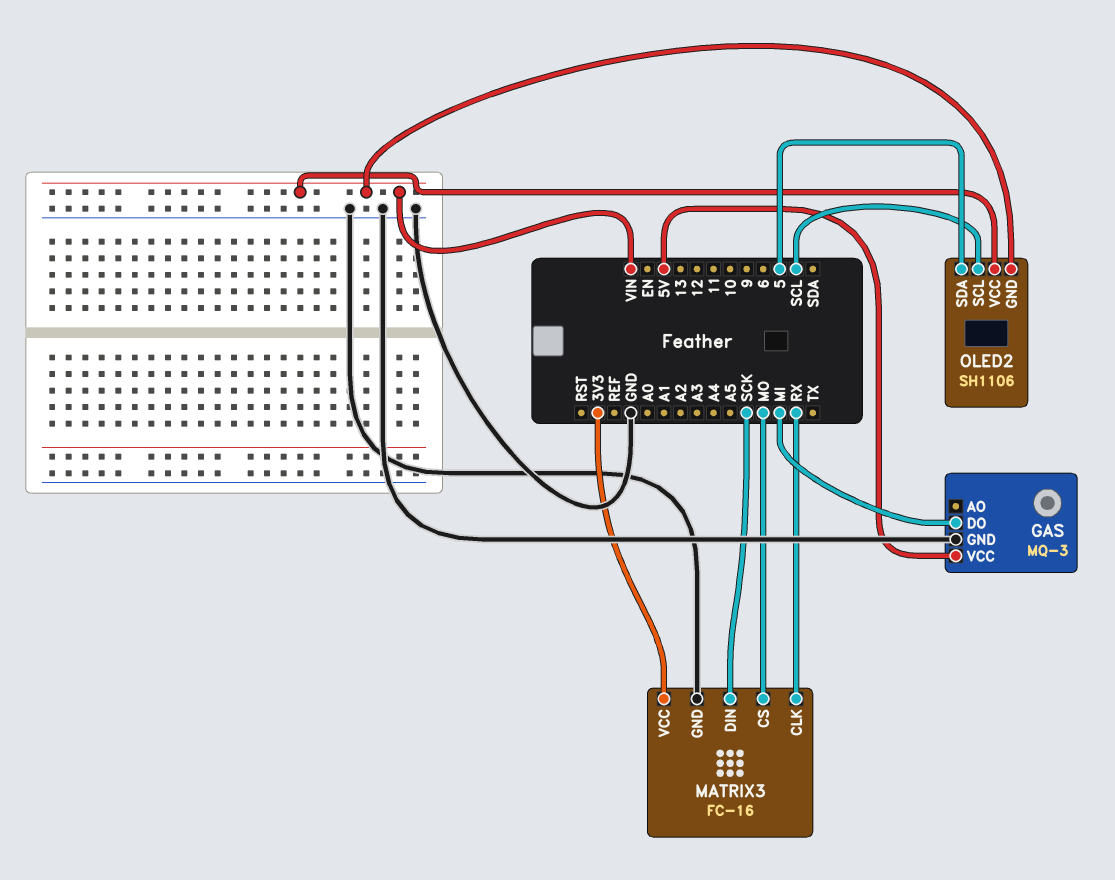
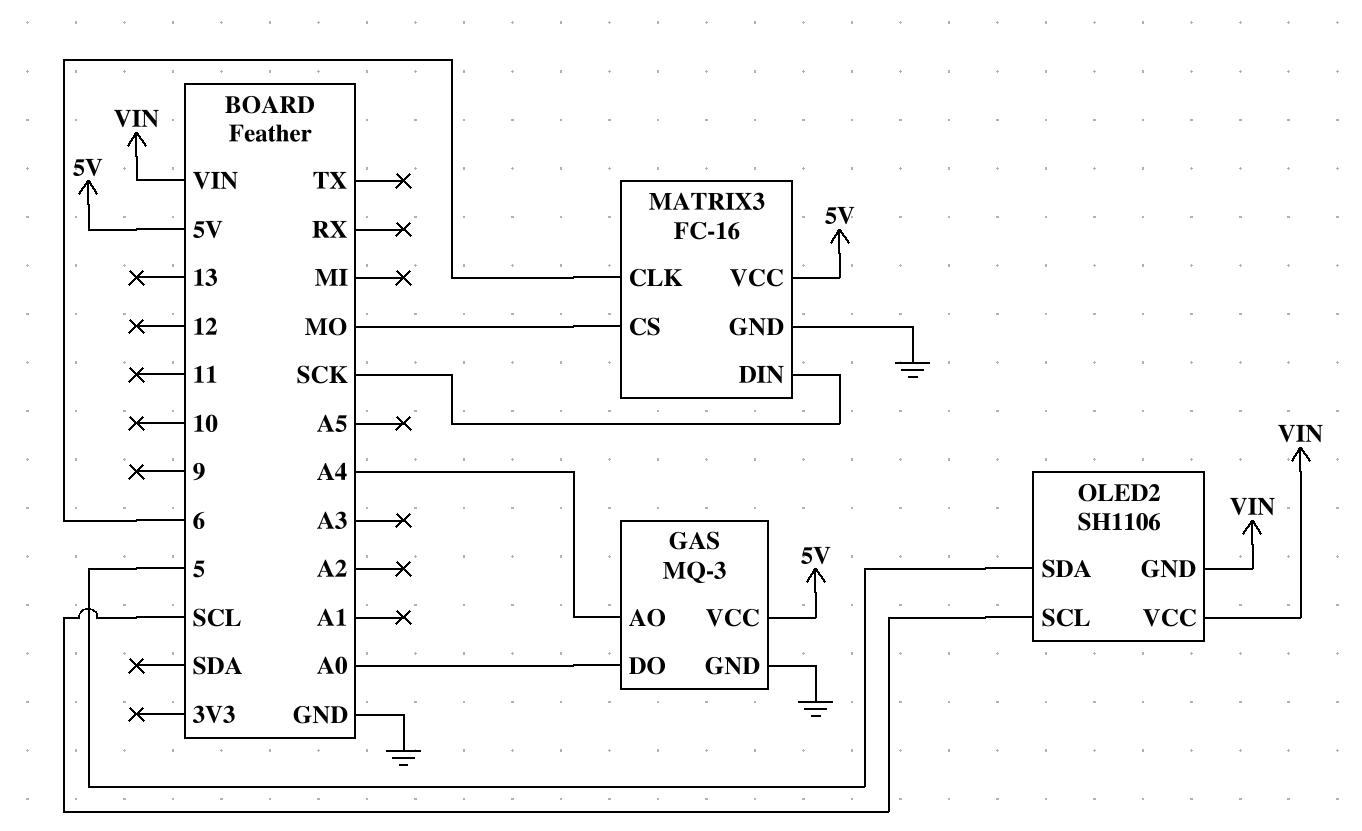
GAS pin AO: none -> A4
GAS pin DO: MI -> A0
MATRIX3 pin CLK: RX -> 6
MATRIX3 pin VCC: 3V3 -> 5V

